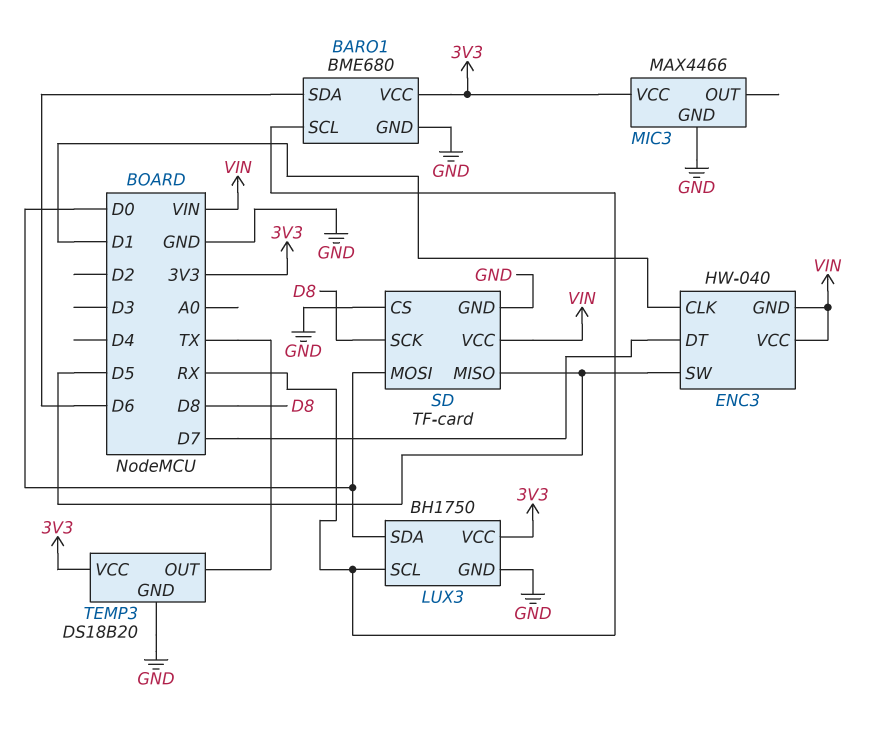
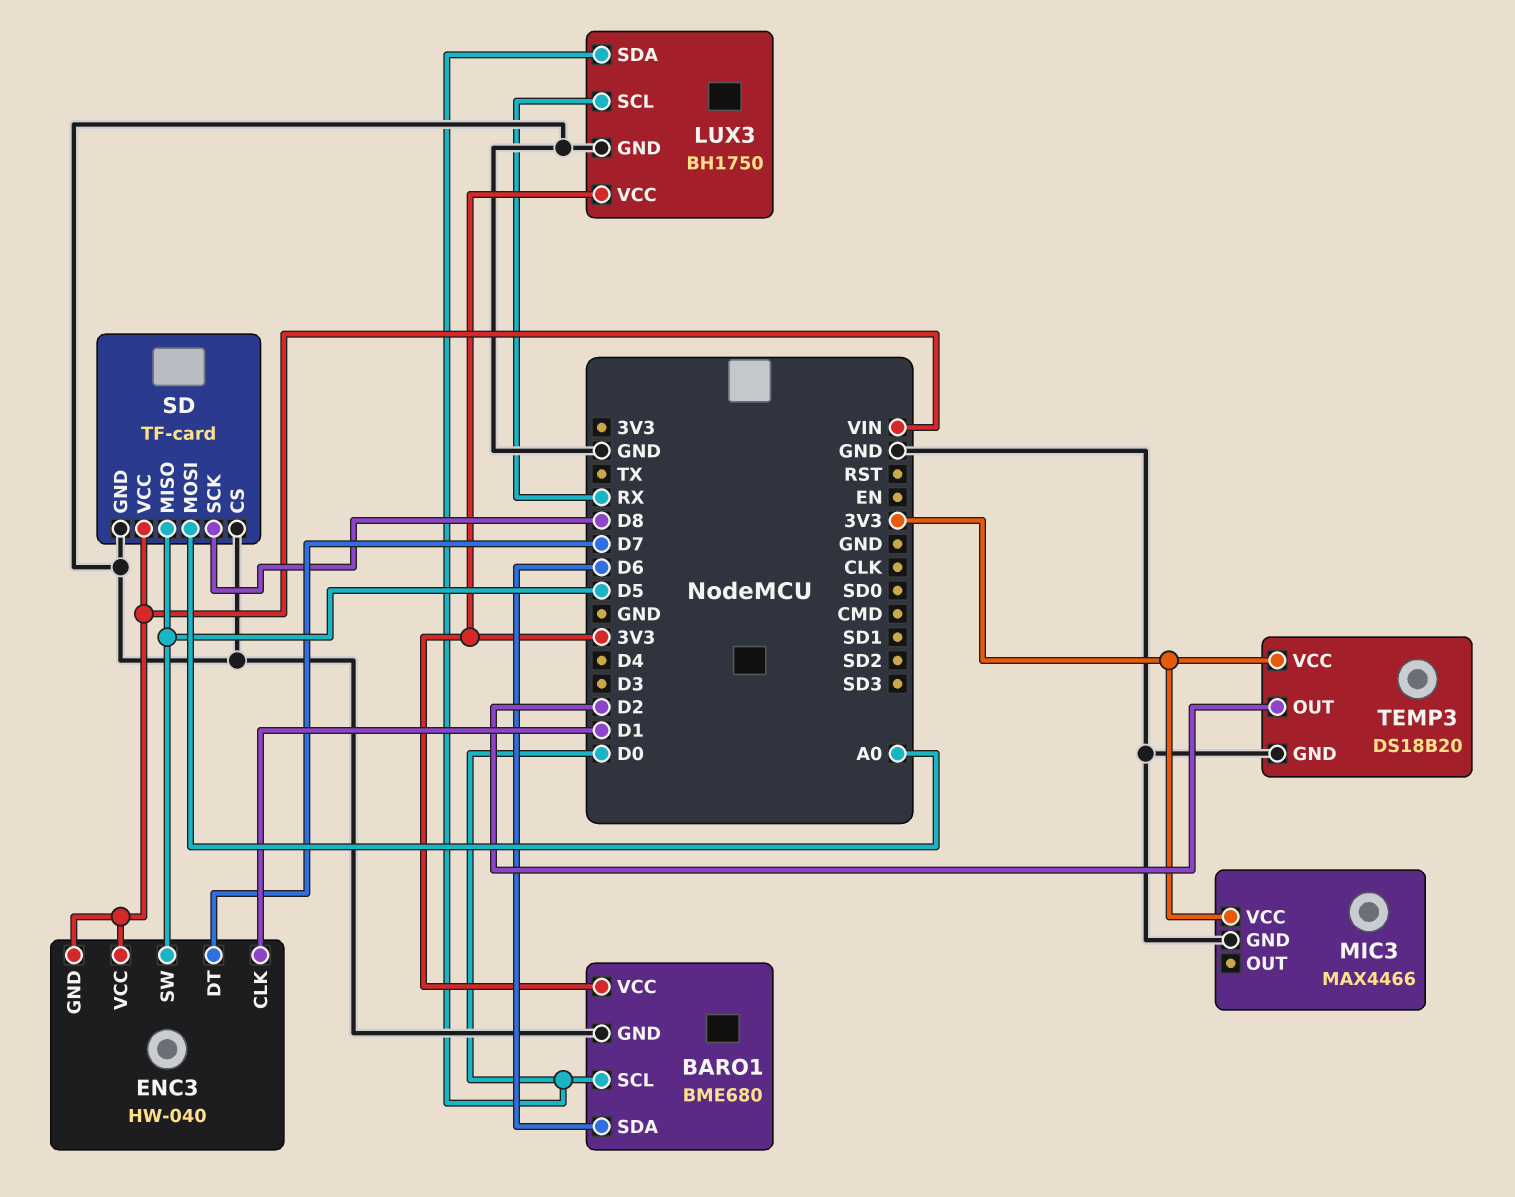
BARO1 pin SCL: RX -> D0
SD pin MOSI: D0 -> A0
TEMP3 pin OUT: TX -> D2

